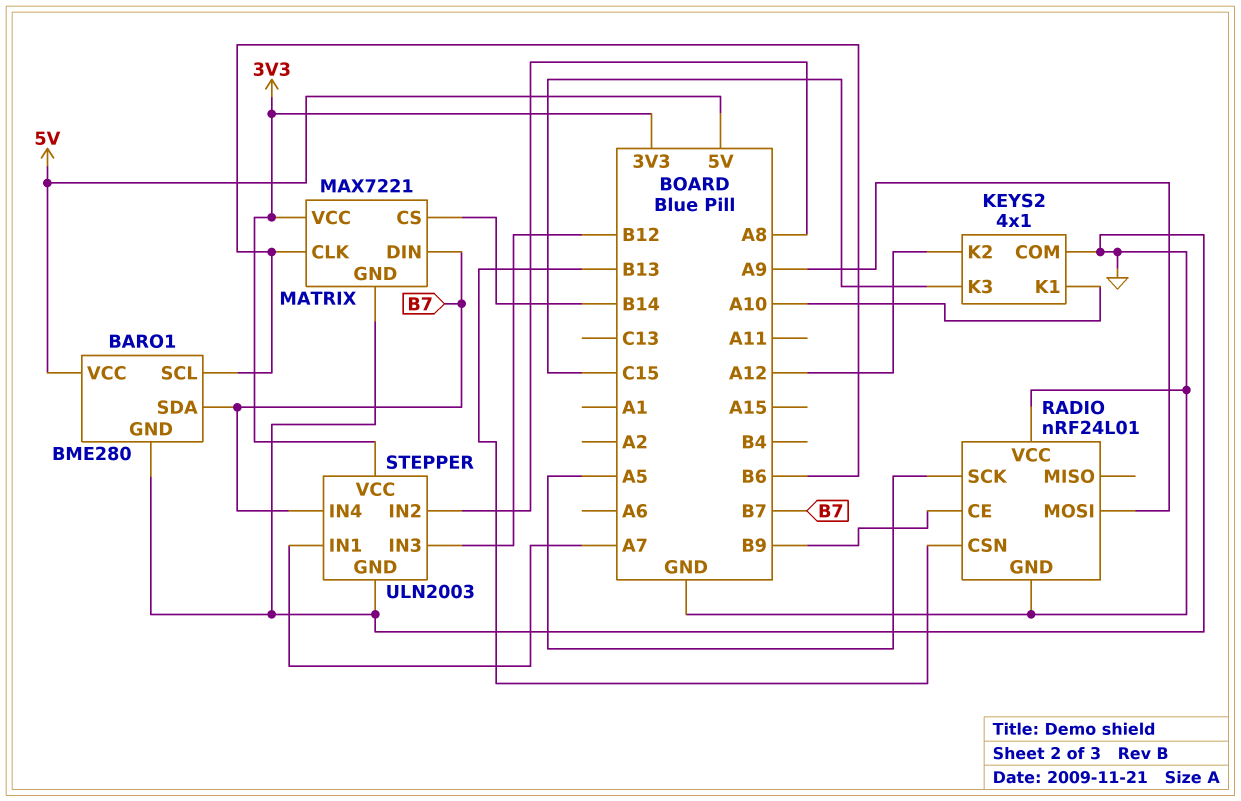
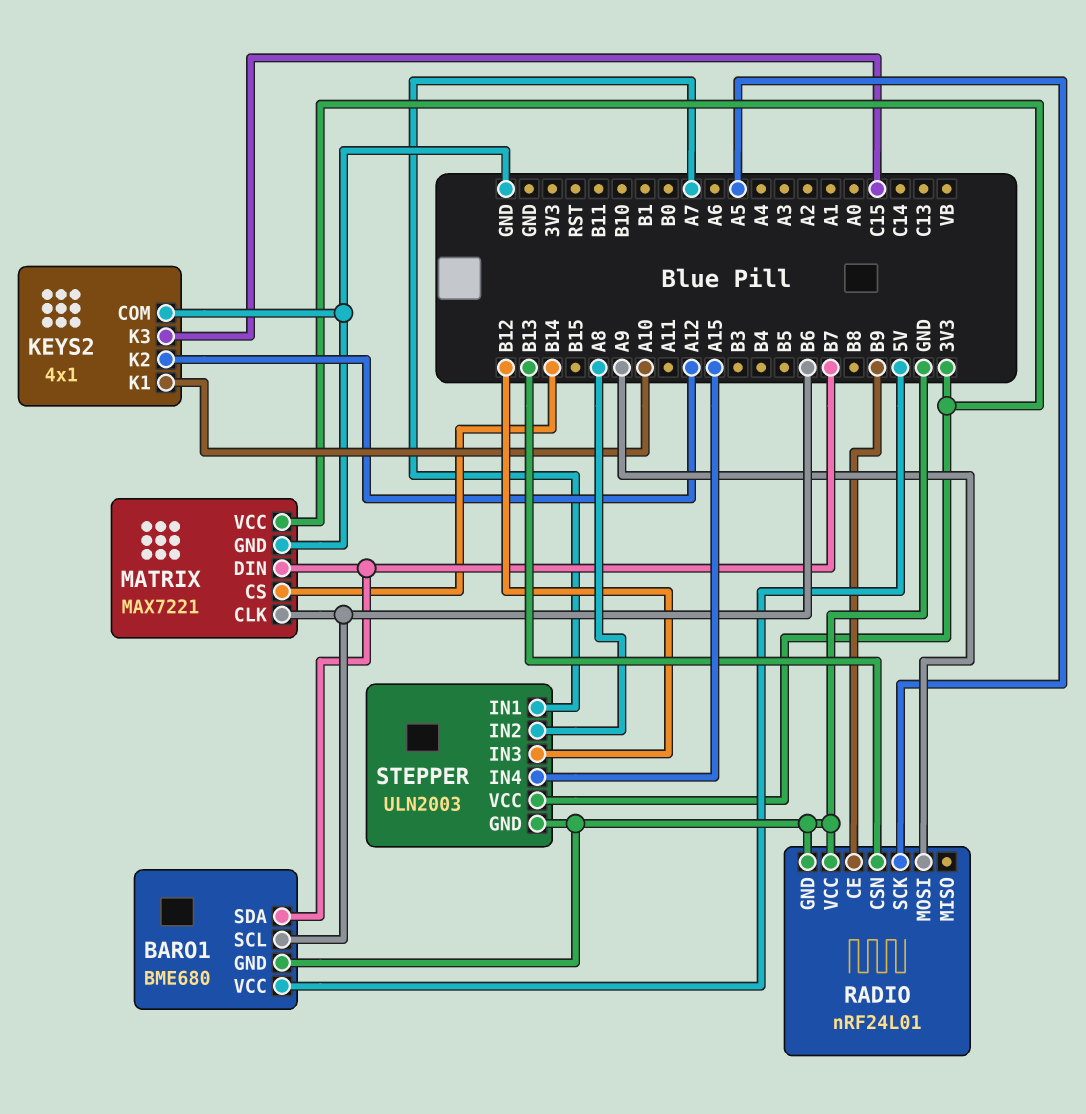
BARO1: BME280 -> BME680
STEPPER pin IN4: B7 -> A15

